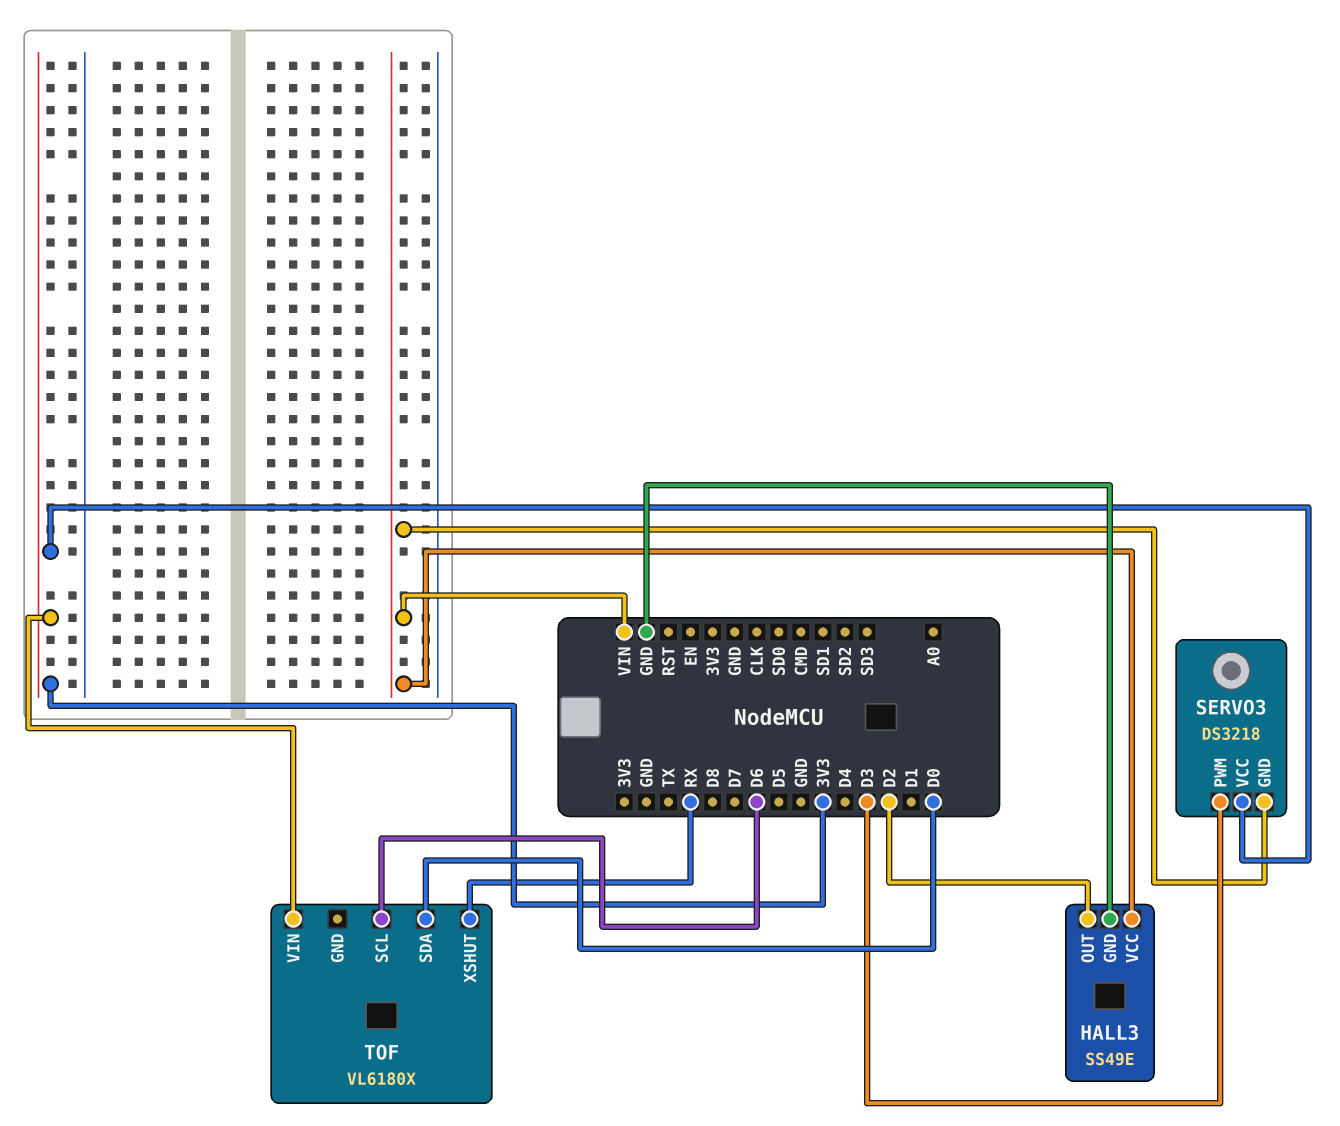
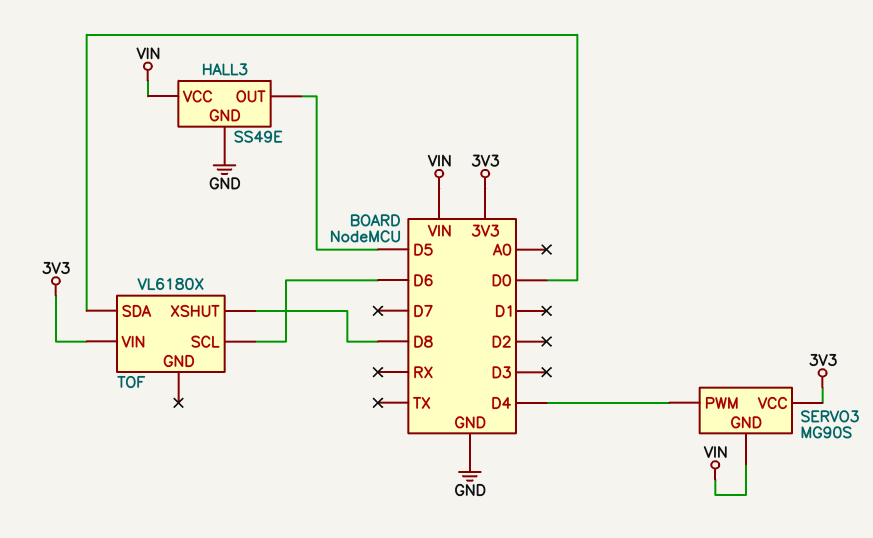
HALL3 pin OUT: D2 -> D5
SERVO3: DS3218 -> MG90S
SERVO3 pin PWM: D3 -> D4
TOF pin XSHUT: RX -> D8

